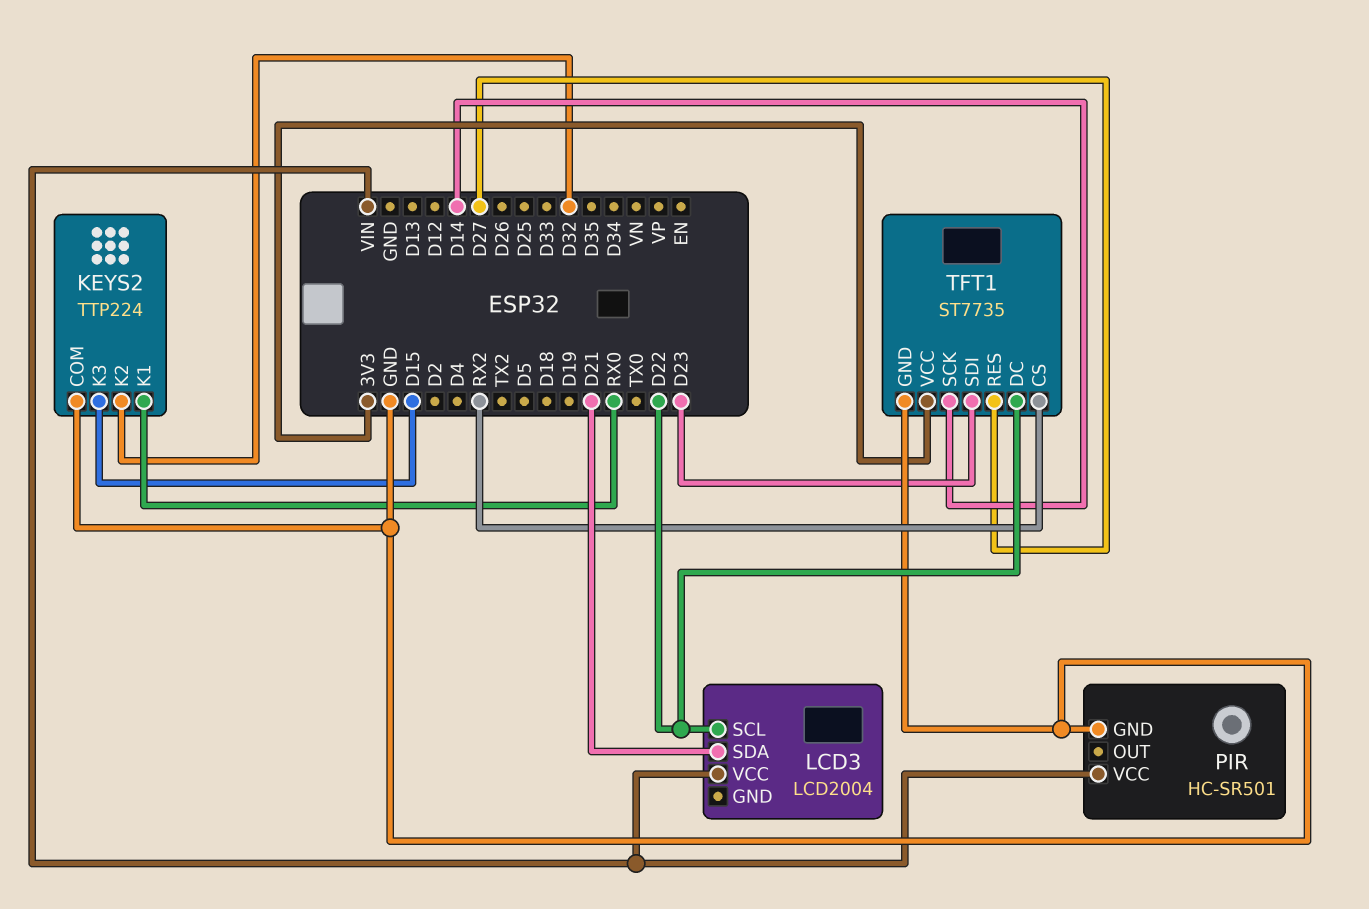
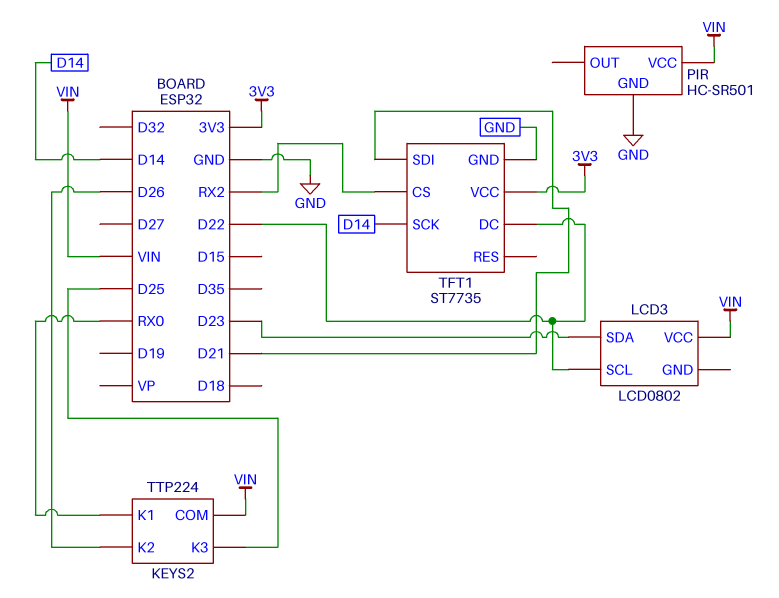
KEYS2 pin COM: GND -> VIN
KEYS2 pin K2: D32 -> D26
KEYS2 pin K3: D15 -> D25
LCD3: LCD2004 -> LCD0802
LCD3 pin SDA: D21 -> D23
TFT1 pin RES: D27 -> none
TFT1 pin SDI: D23 -> D21

